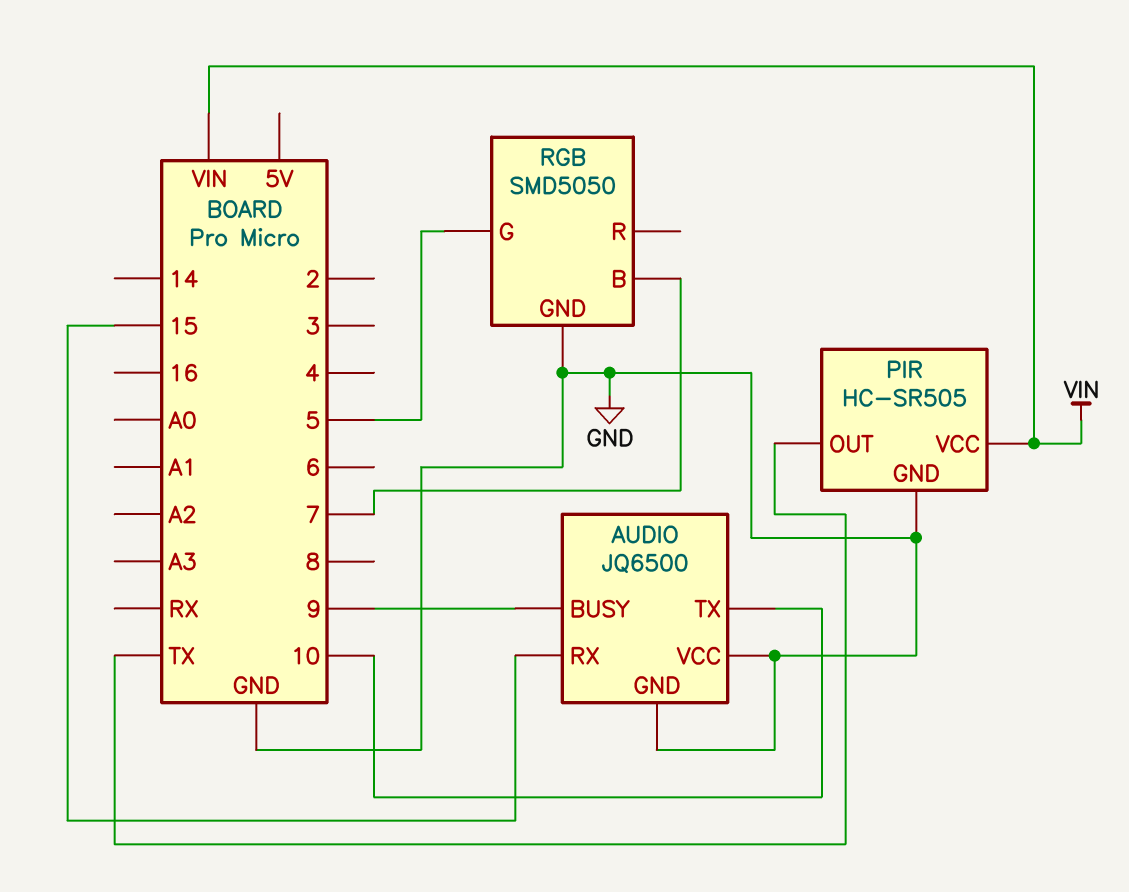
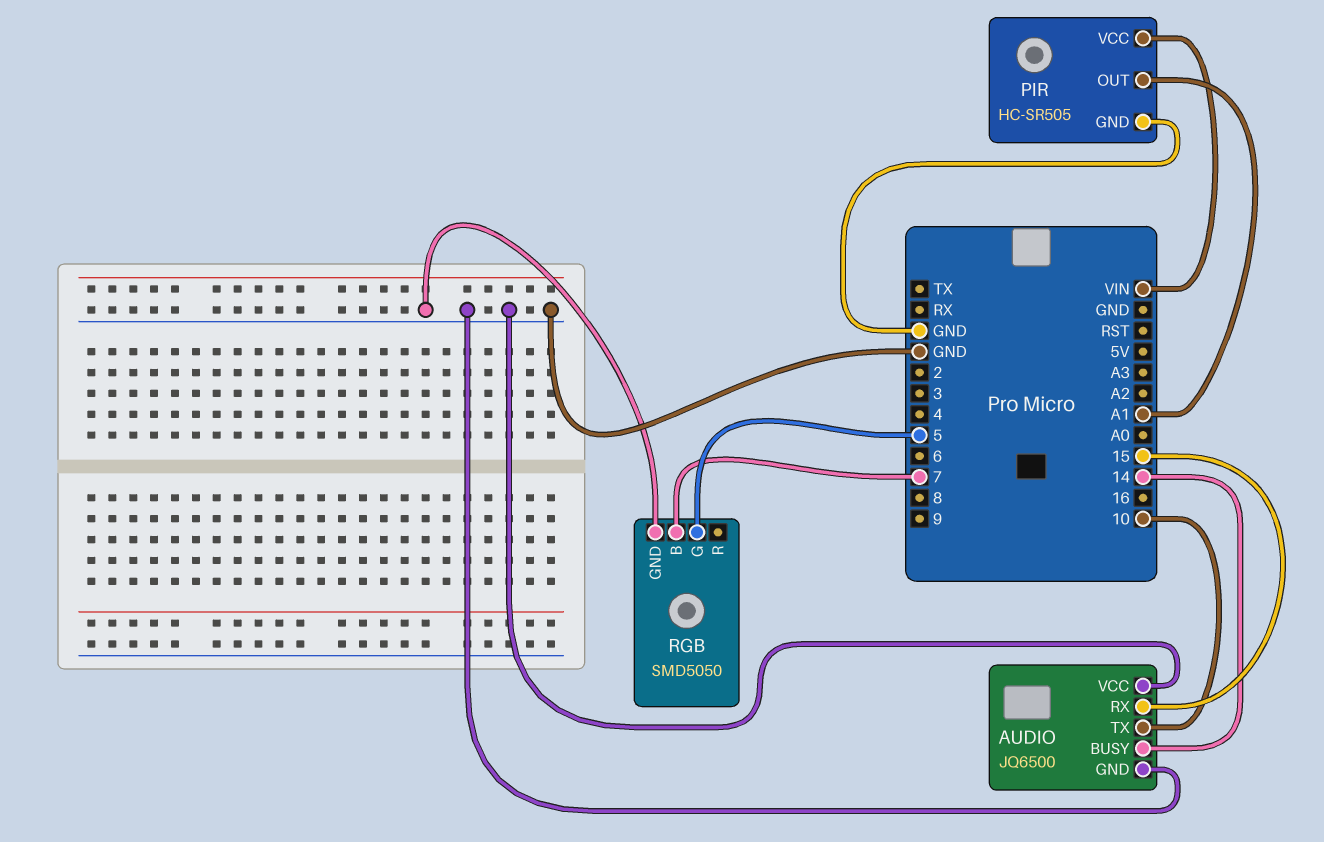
AUDIO pin BUSY: 9 -> 14
PIR pin OUT: TX -> A1

